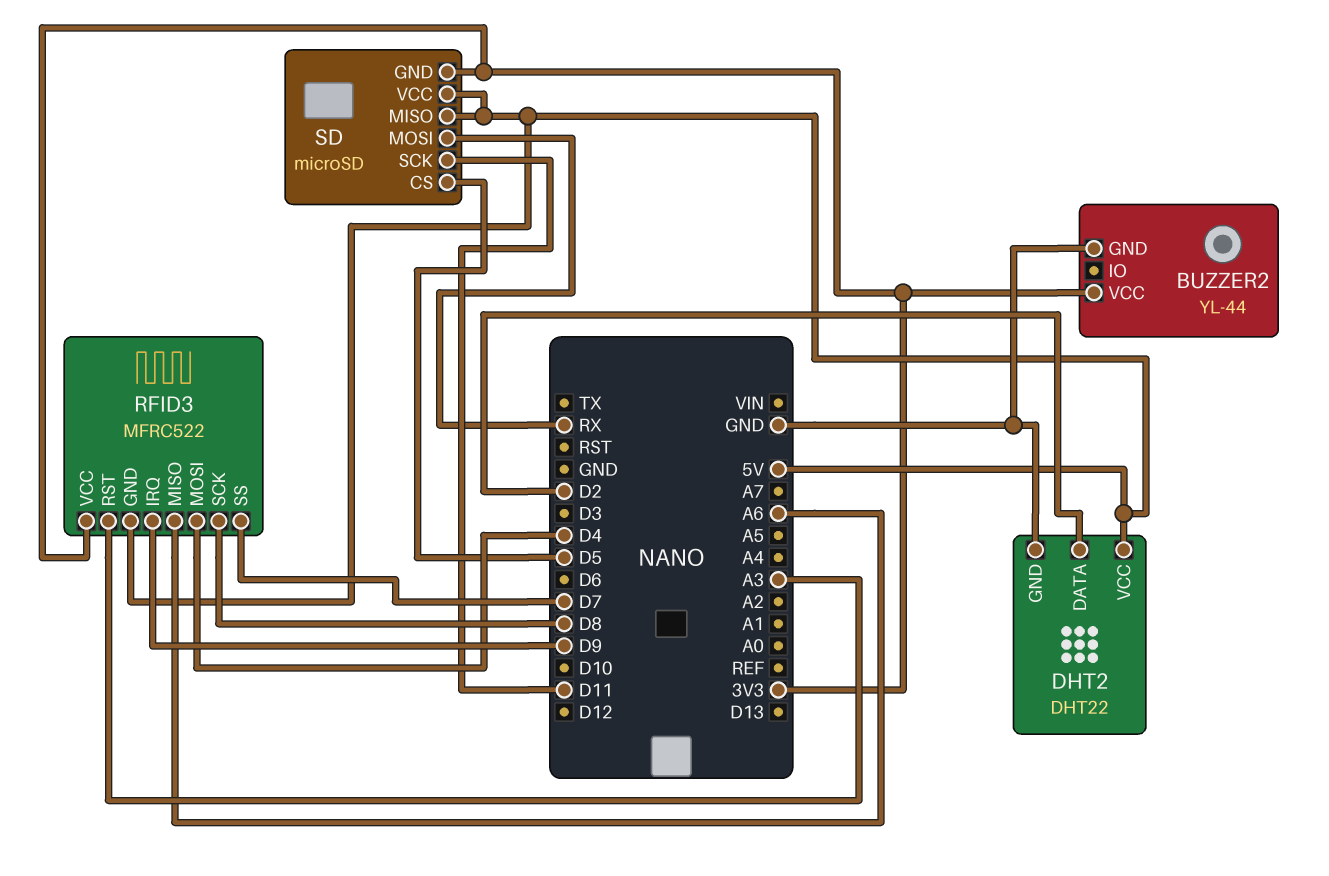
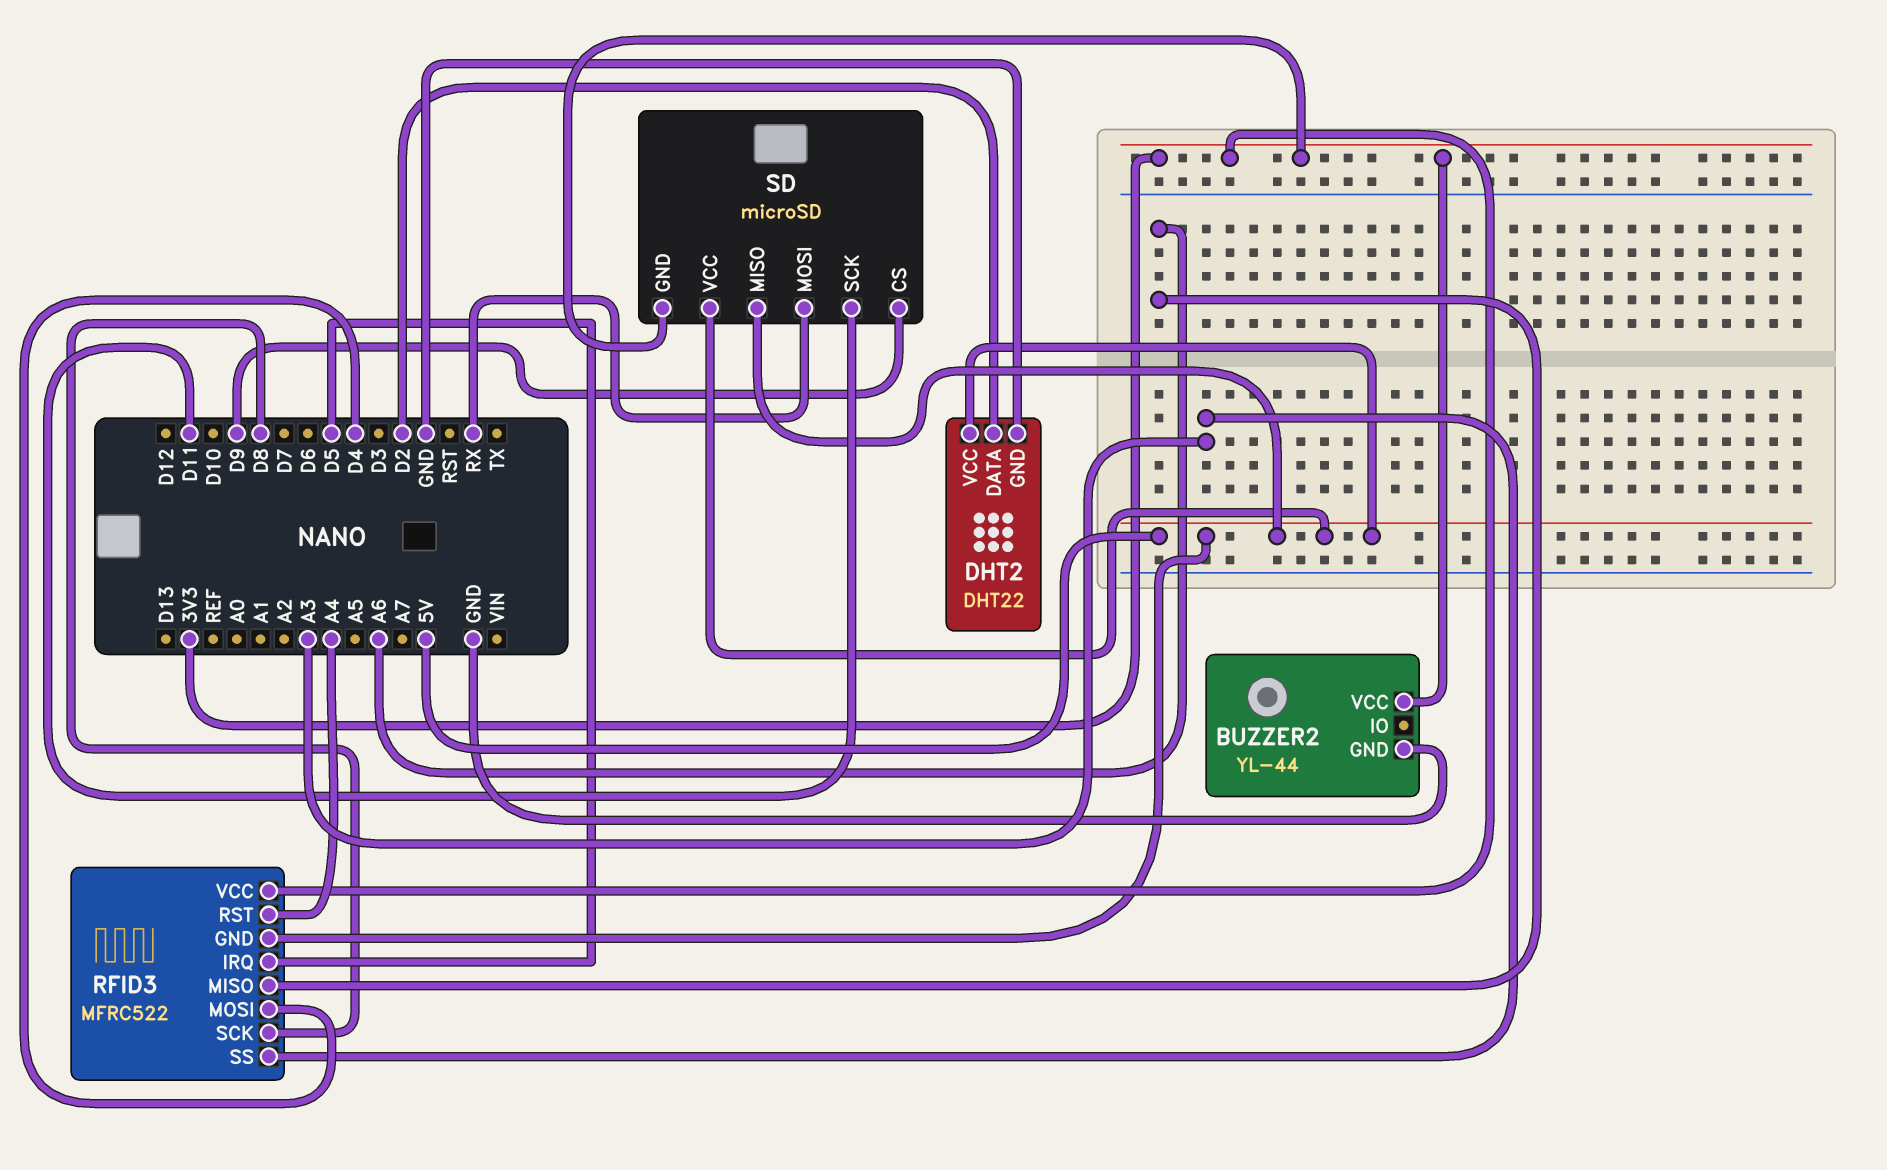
RFID3 pin IRQ: D9 -> D5
RFID3 pin RST: A3 -> A4
RFID3 pin SS: D7 -> A3
SD pin CS: D5 -> D9

